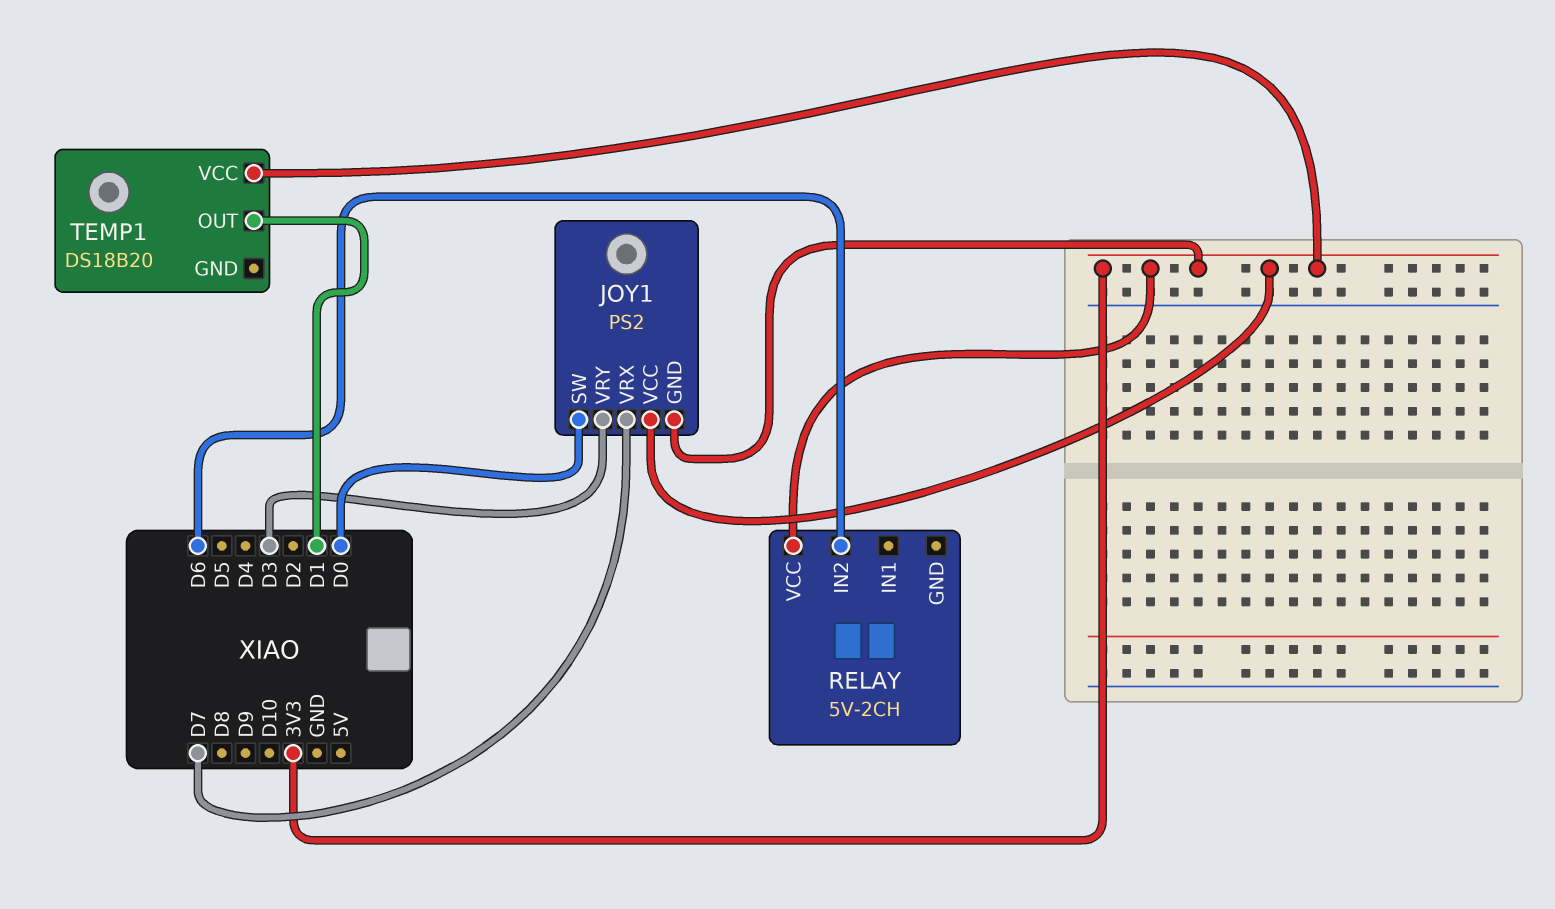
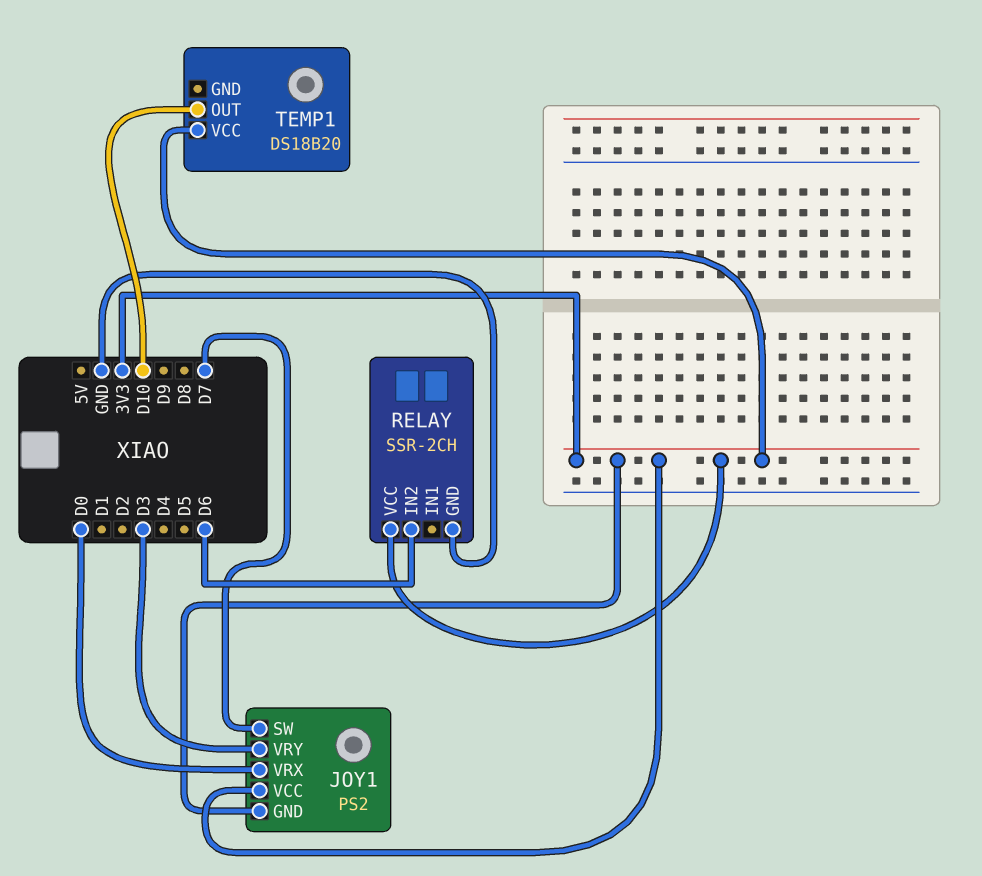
JOY1 pin SW: D0 -> D7
JOY1 pin VRX: D7 -> D0
RELAY: 5V-2CH -> SSR-2CH
RELAY pin GND: none -> GND
TEMP1 pin OUT: D1 -> D10

